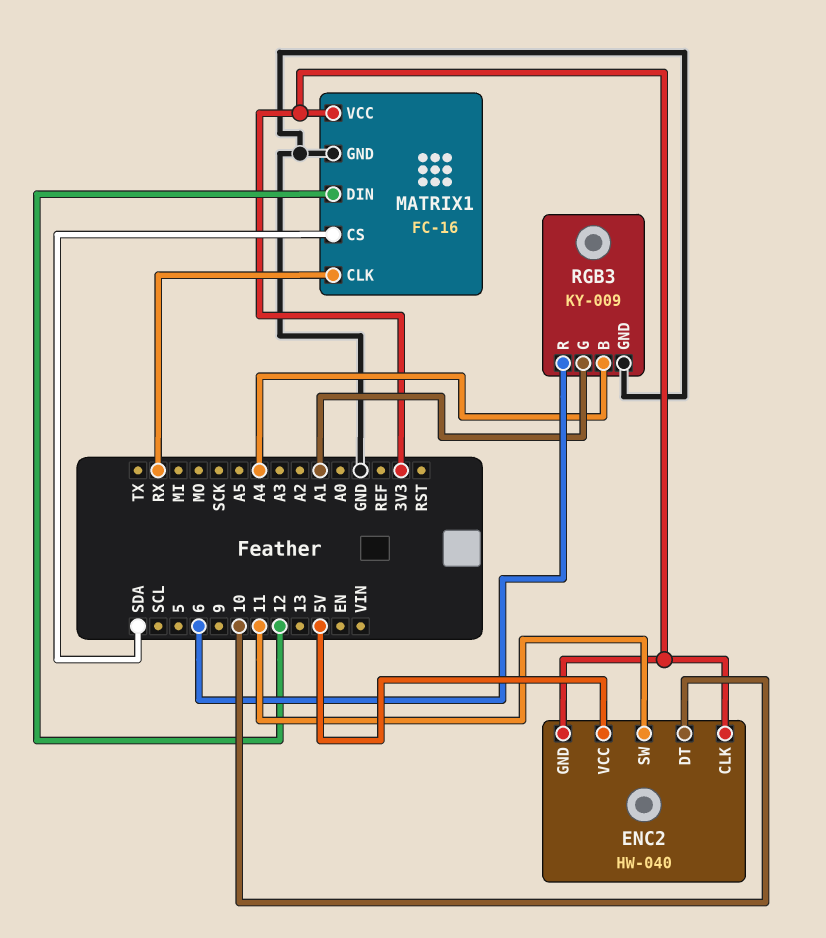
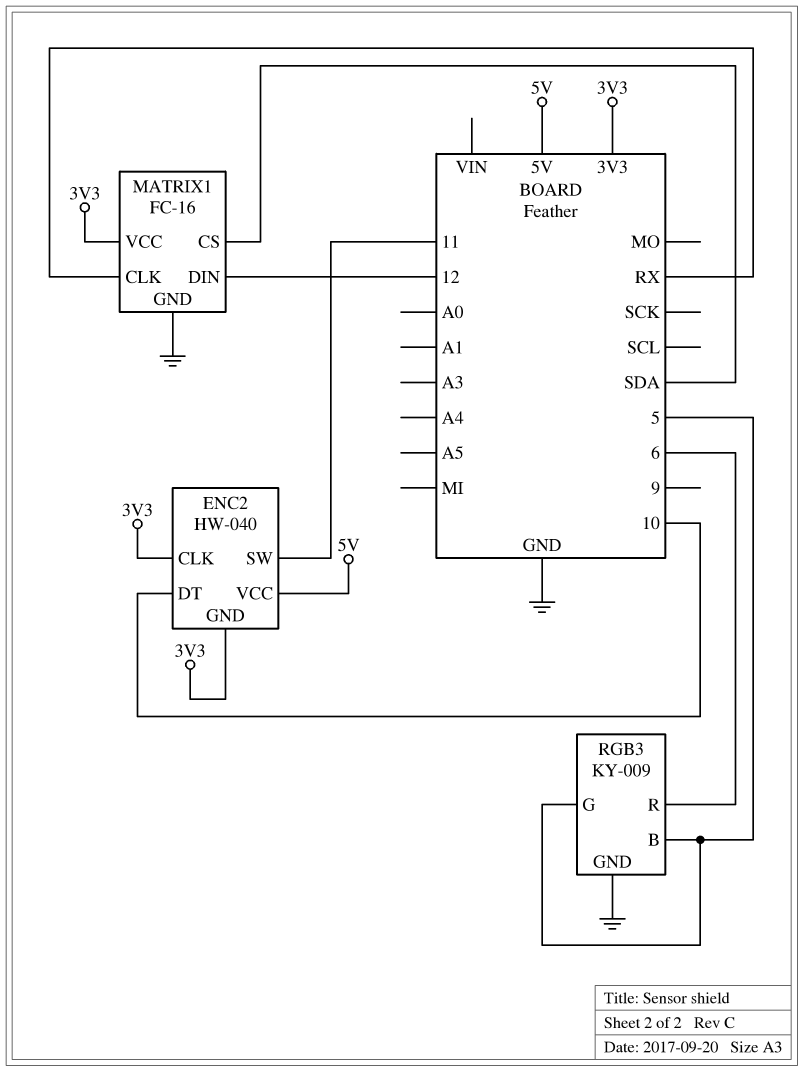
RGB3 pin B: A4 -> 5
RGB3 pin G: A1 -> 5

